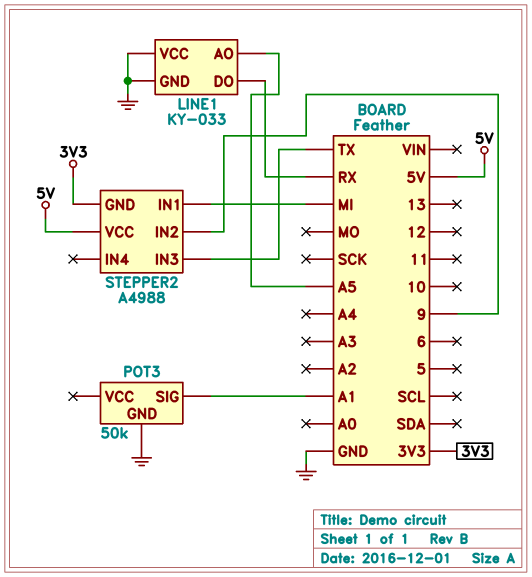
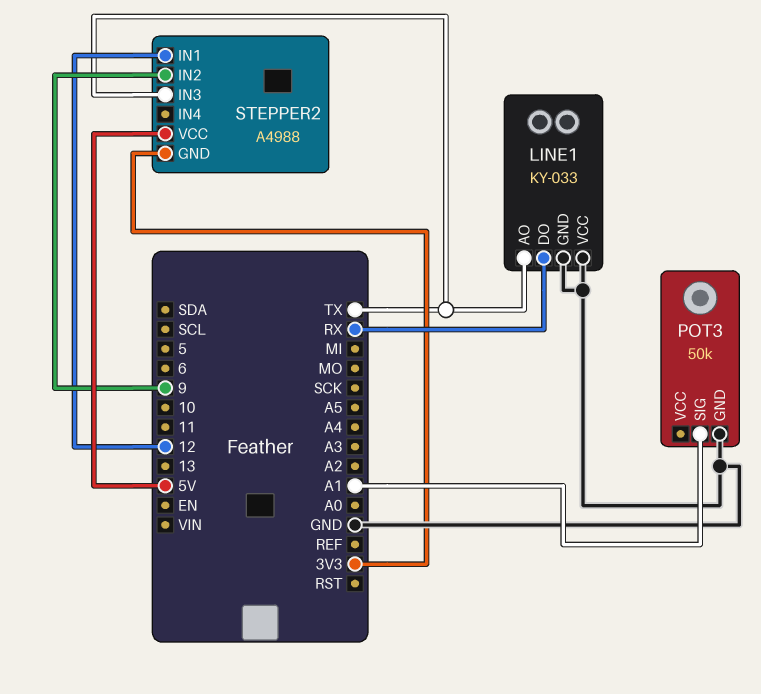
LINE1 pin AO: A5 -> TX
STEPPER2 pin IN1: MI -> 12

